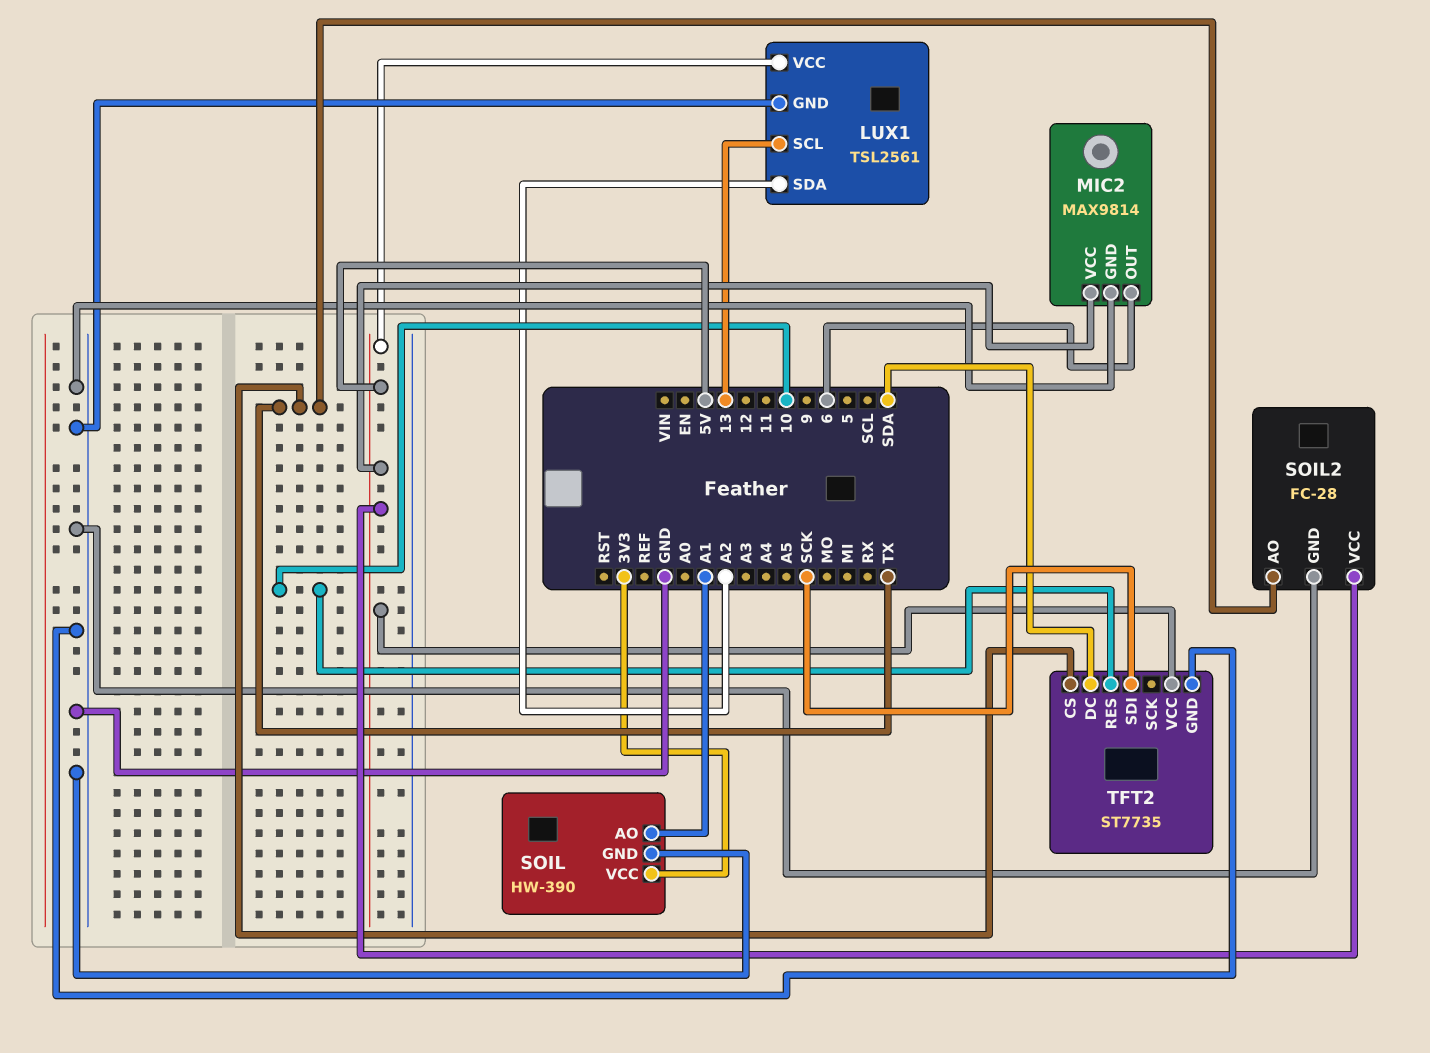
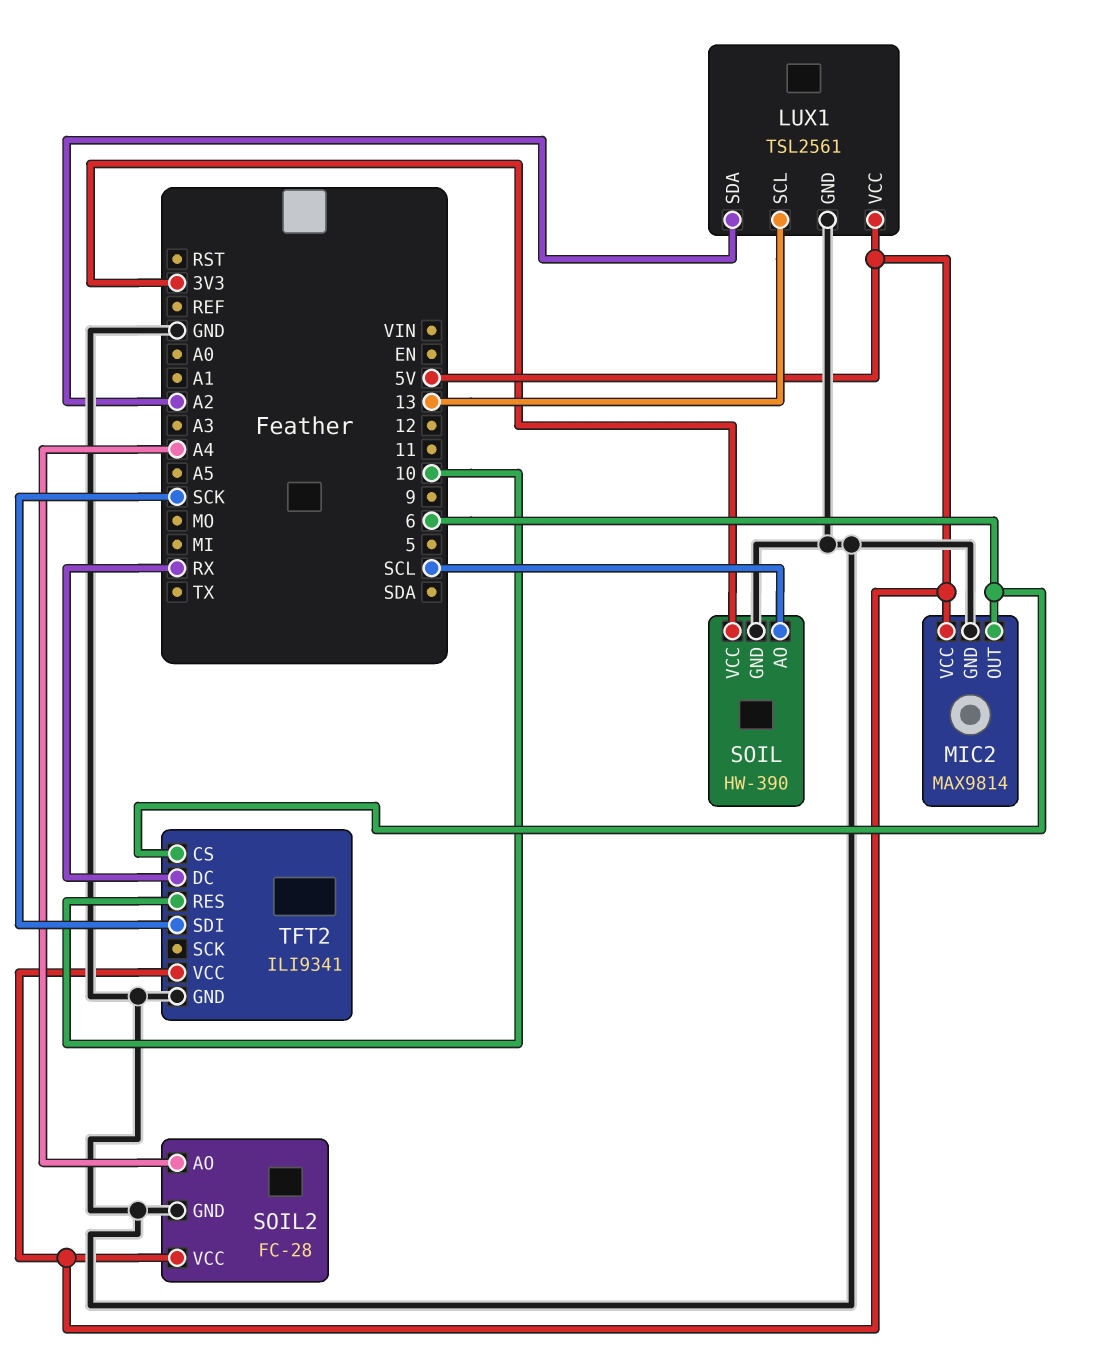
SOIL pin AO: A1 -> SCL
SOIL2 pin AO: TX -> A4
TFT2: ST7735 -> ILI9341
TFT2 pin CS: TX -> 6
TFT2 pin DC: SDA -> RX

